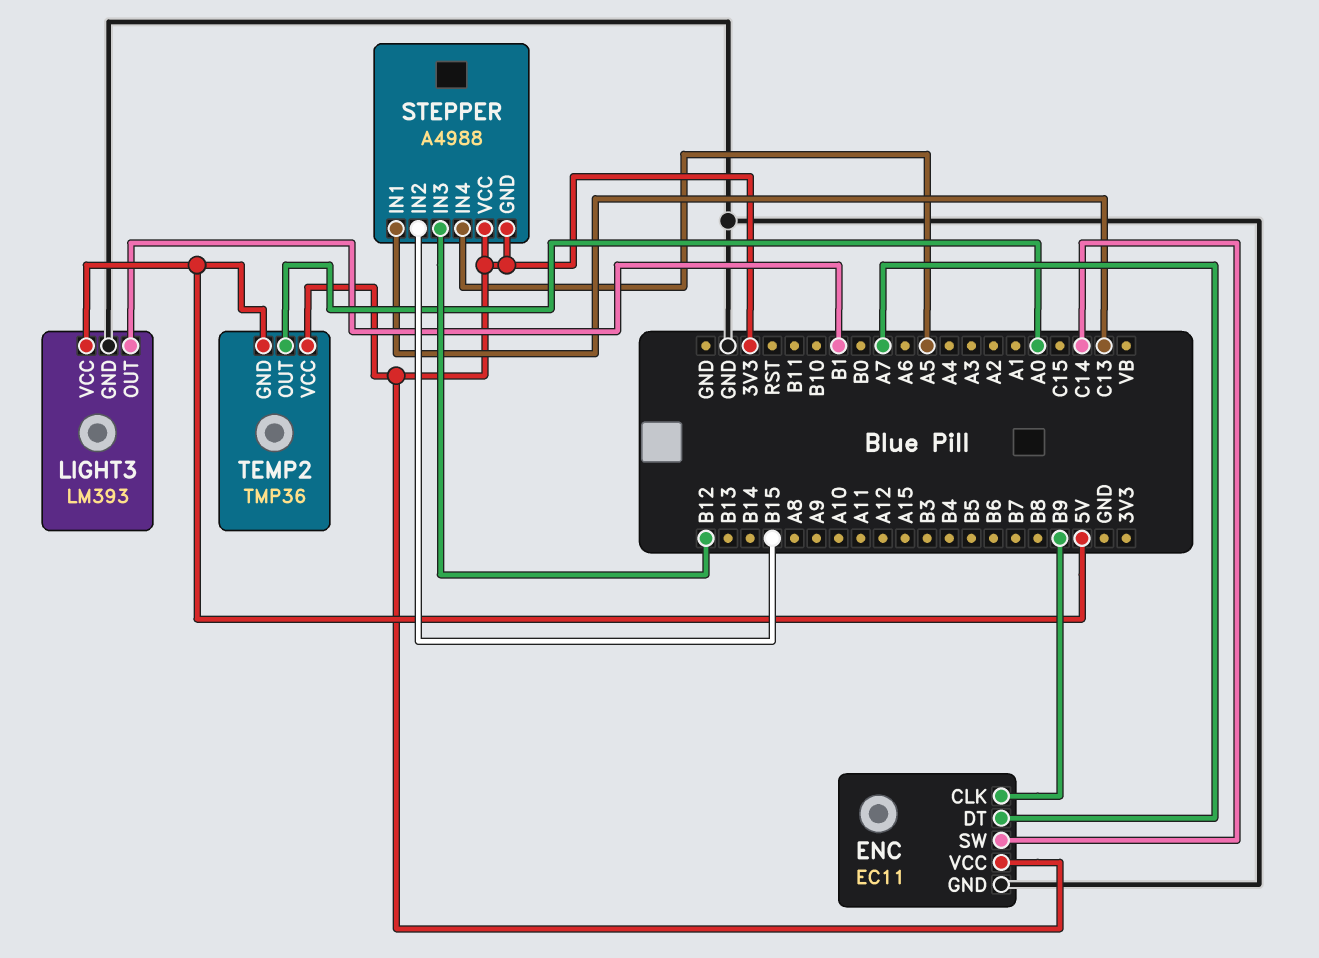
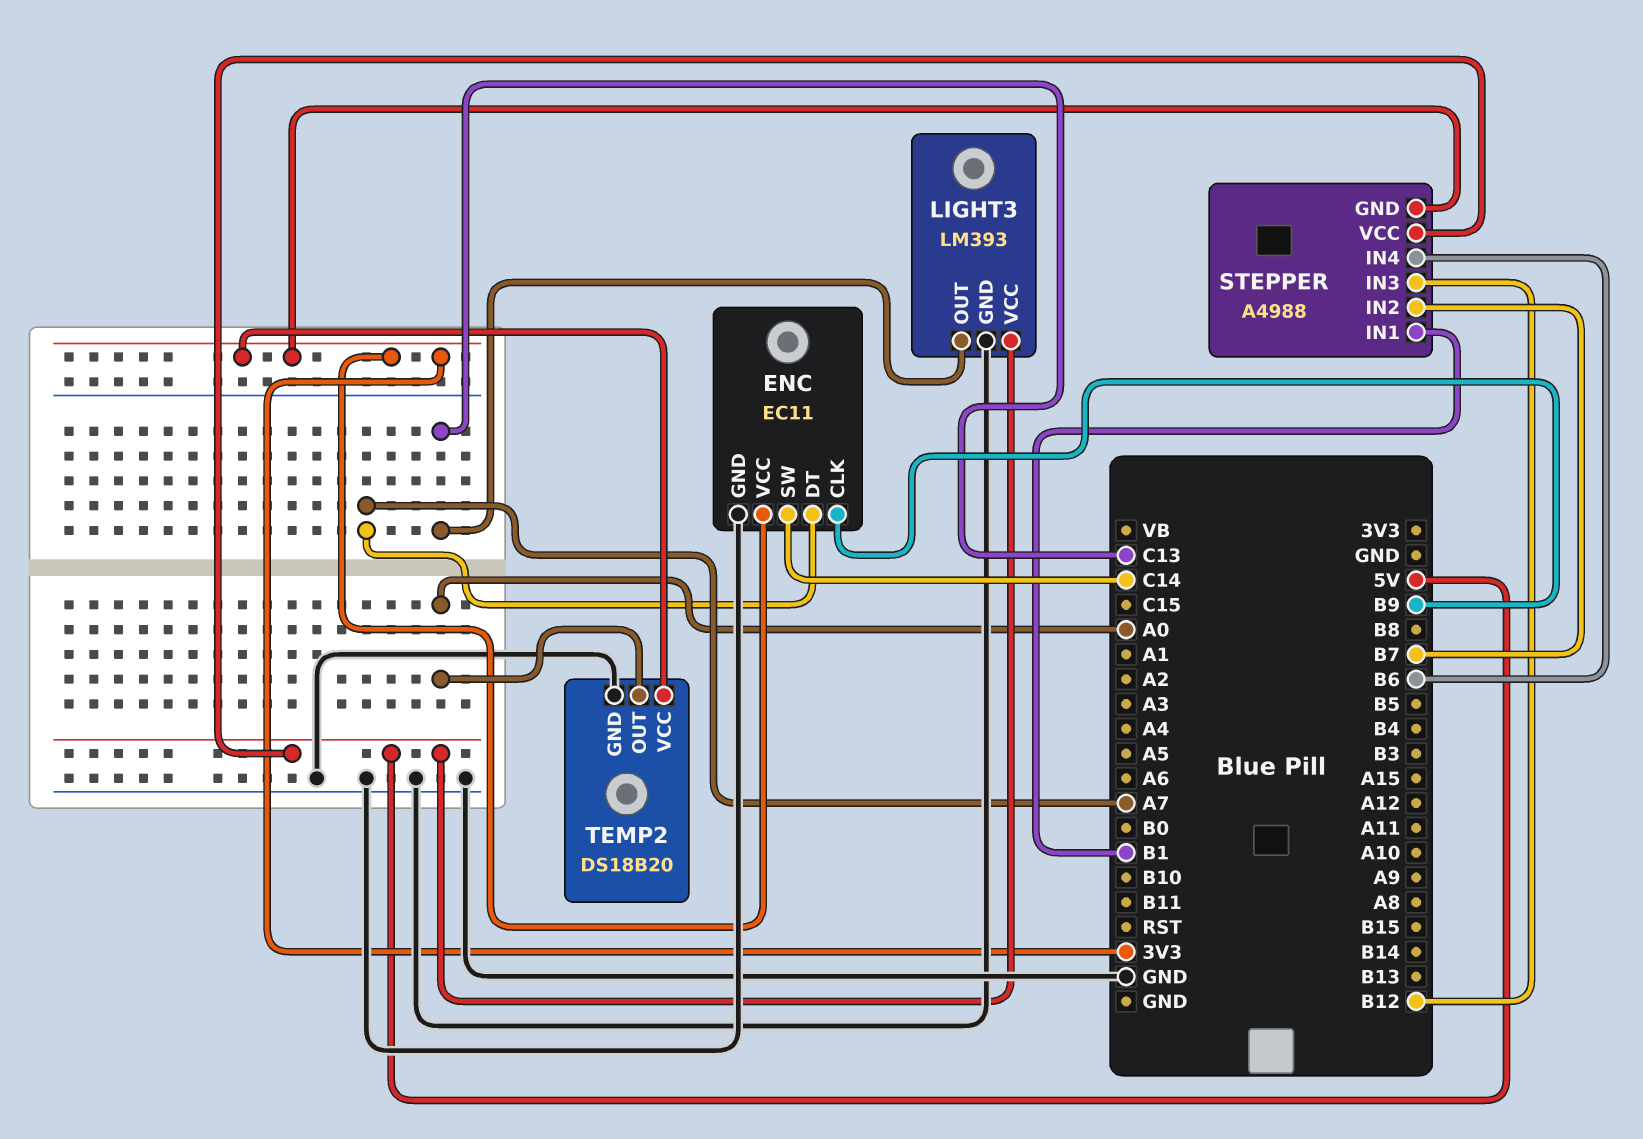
LIGHT3 pin OUT: B1 -> C13
STEPPER pin IN1: C13 -> B1
STEPPER pin IN2: B15 -> B7
STEPPER pin IN4: A5 -> B6
STEPPER pin VCC: 3V3 -> 5V
TEMP2: TMP36 -> DS18B20
TEMP2 pin GND: 5V -> GND

